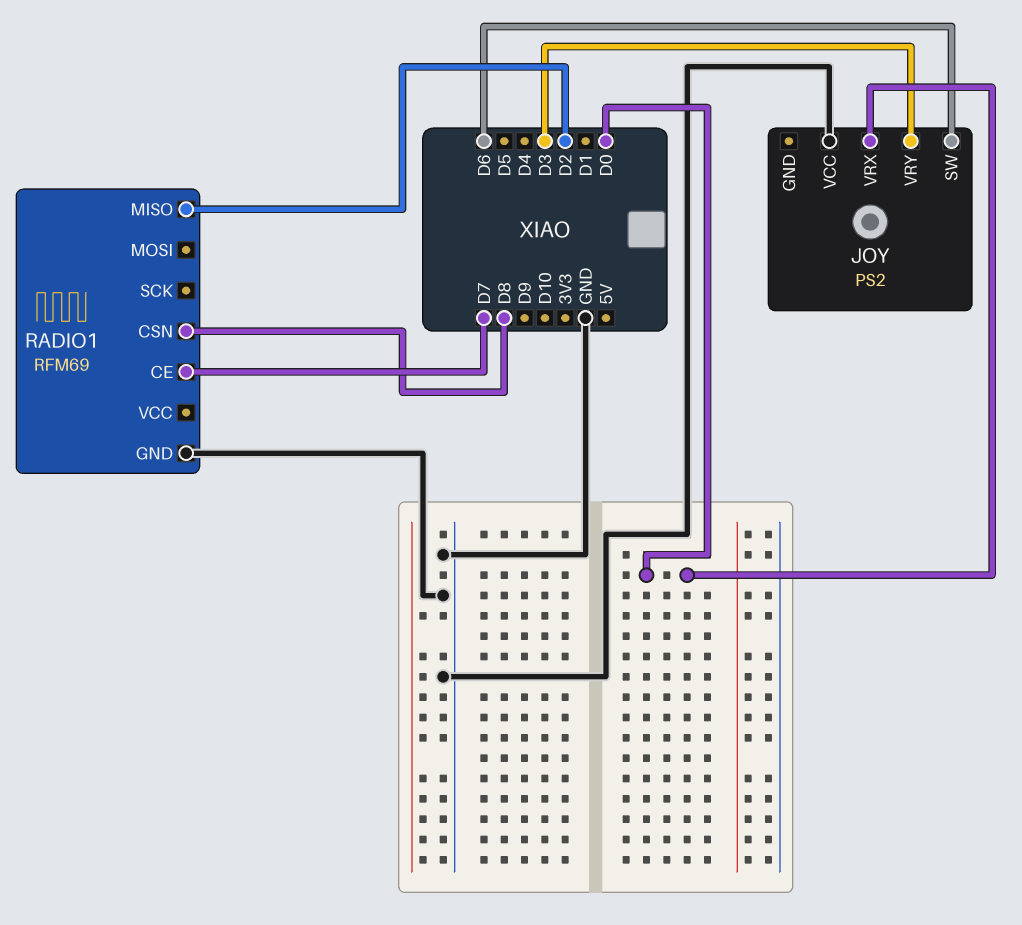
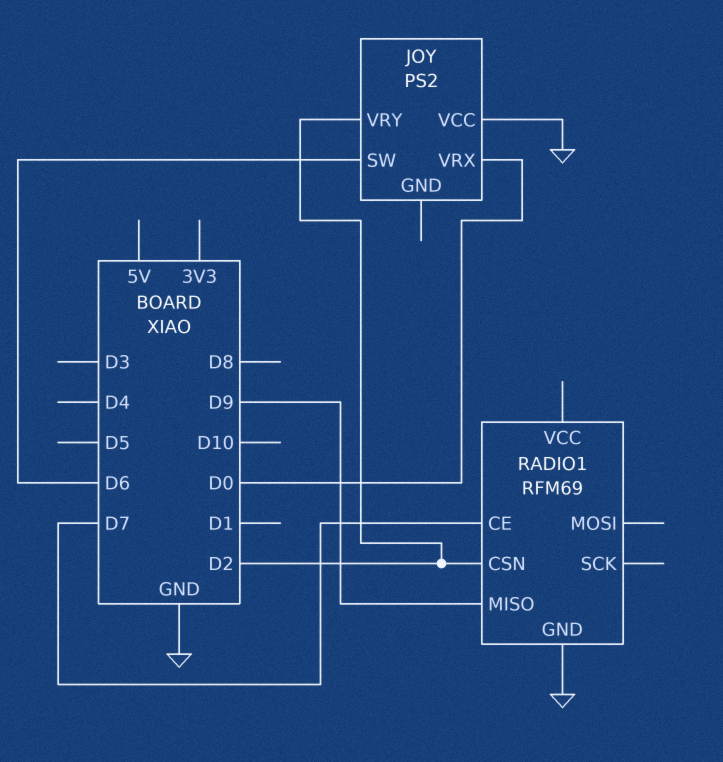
JOY pin VRY: D3 -> D2
RADIO1 pin CSN: D8 -> D2
RADIO1 pin MISO: D2 -> D9

